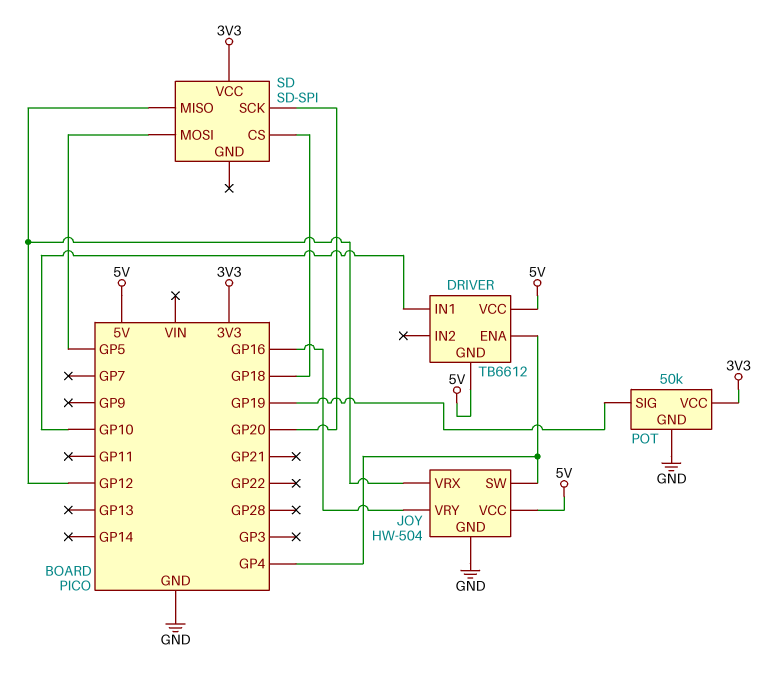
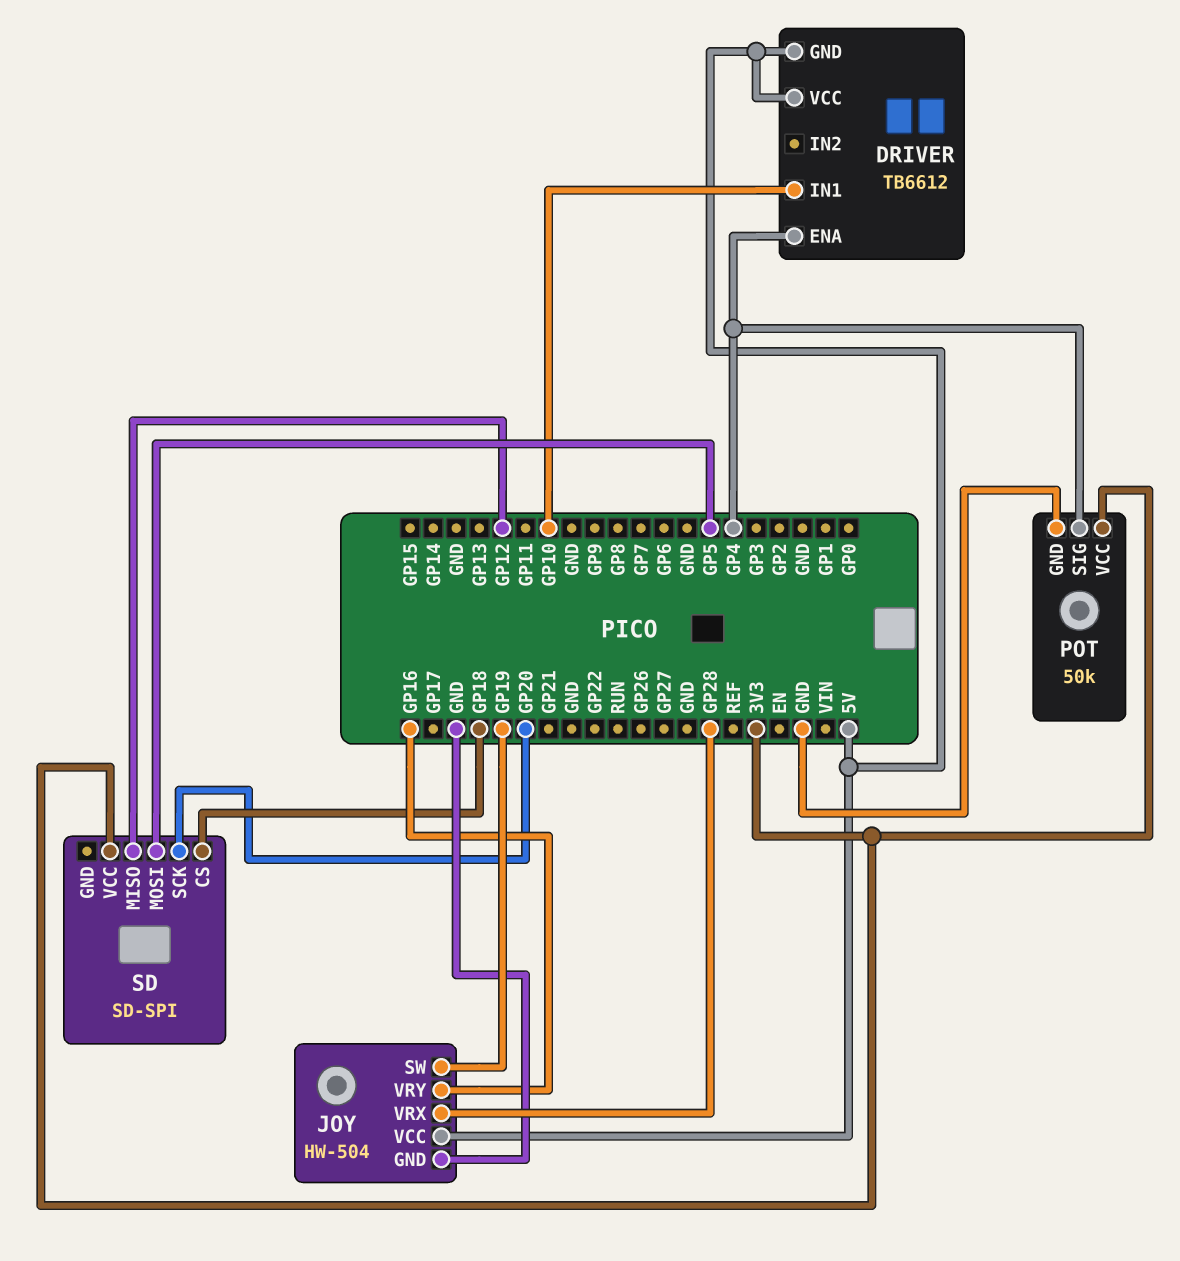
JOY pin SW: GP4 -> GP19
JOY pin VRX: GP12 -> GP28
POT pin SIG: GP19 -> GP4

